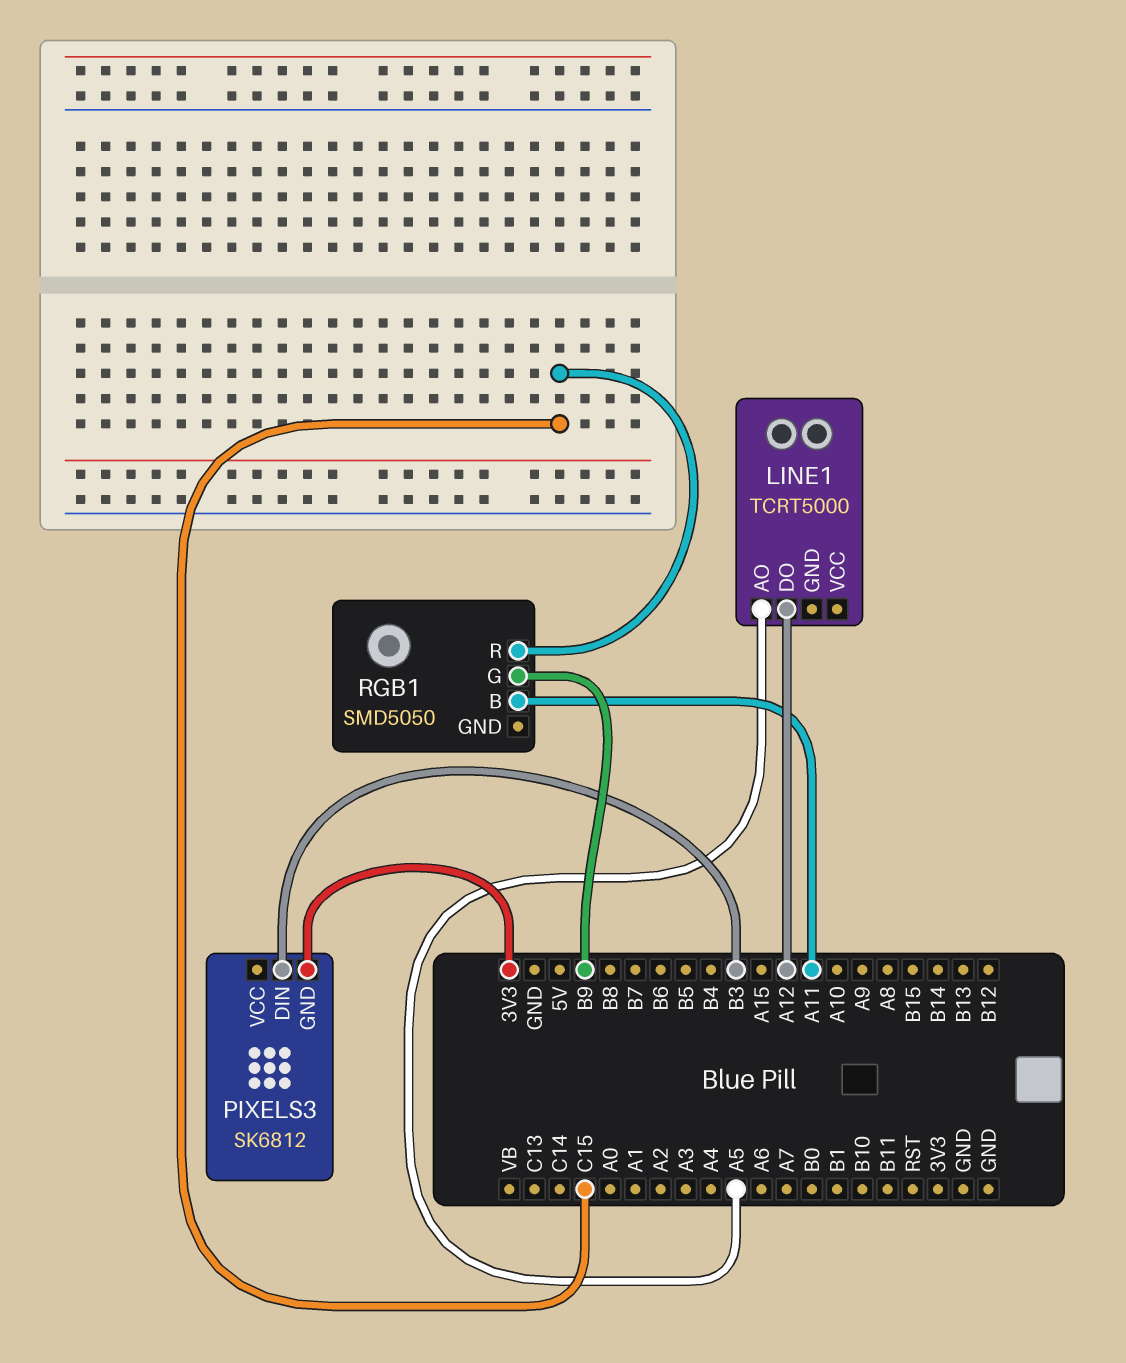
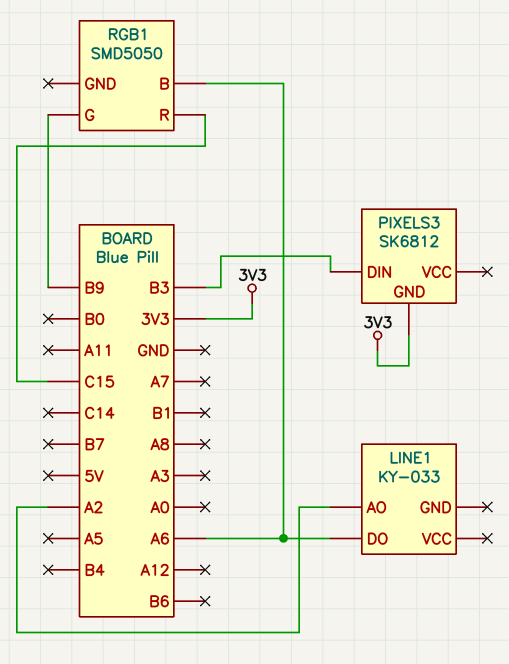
LINE1: TCRT5000 -> KY-033
LINE1 pin AO: A5 -> A2
LINE1 pin DO: A12 -> A6
RGB1 pin B: A11 -> A6

